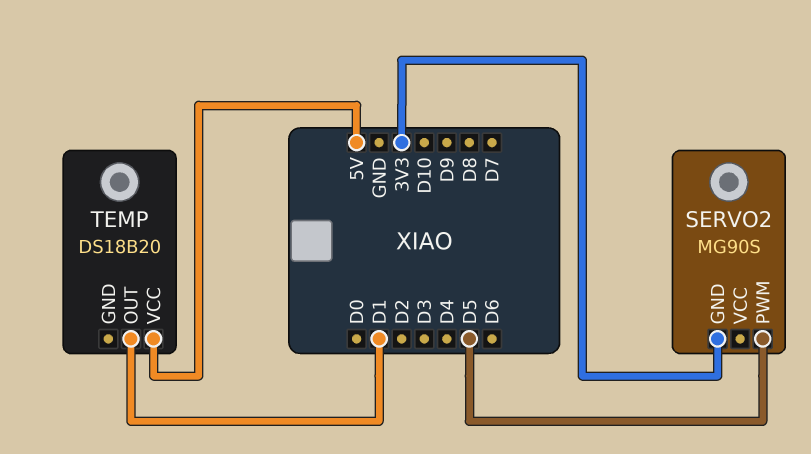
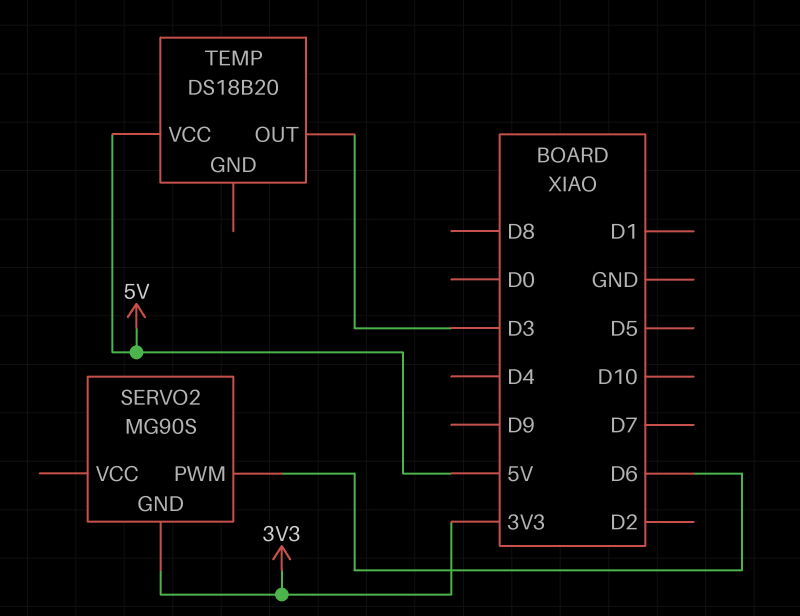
SERVO2 pin PWM: D5 -> D6
TEMP pin OUT: D1 -> D3

